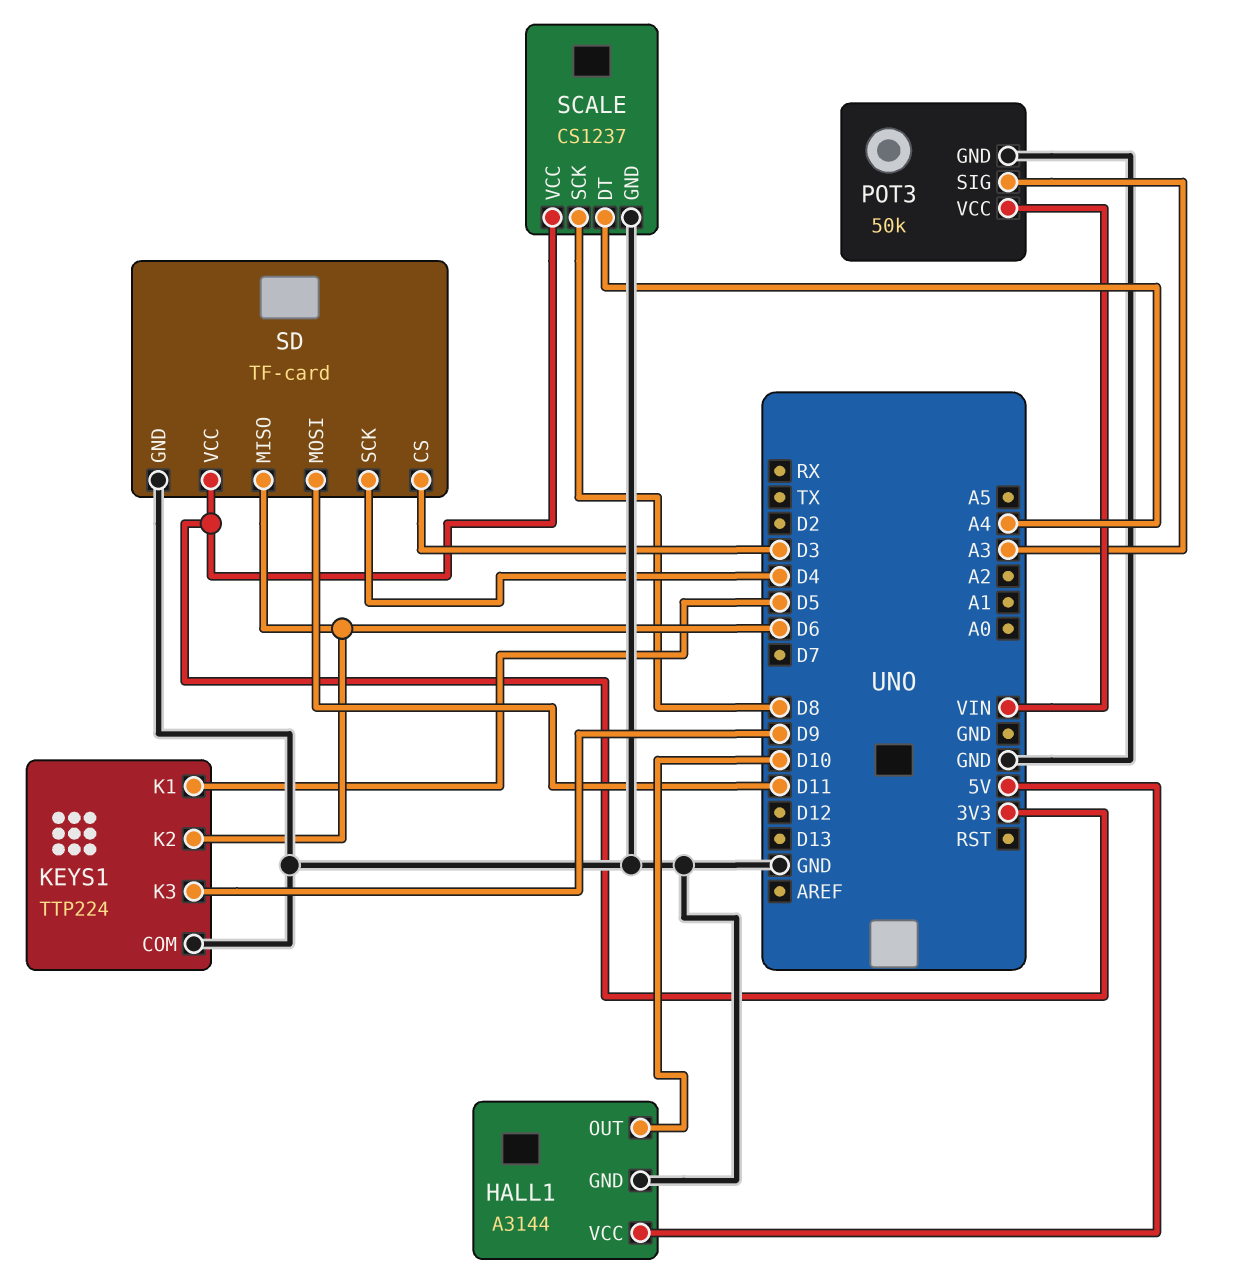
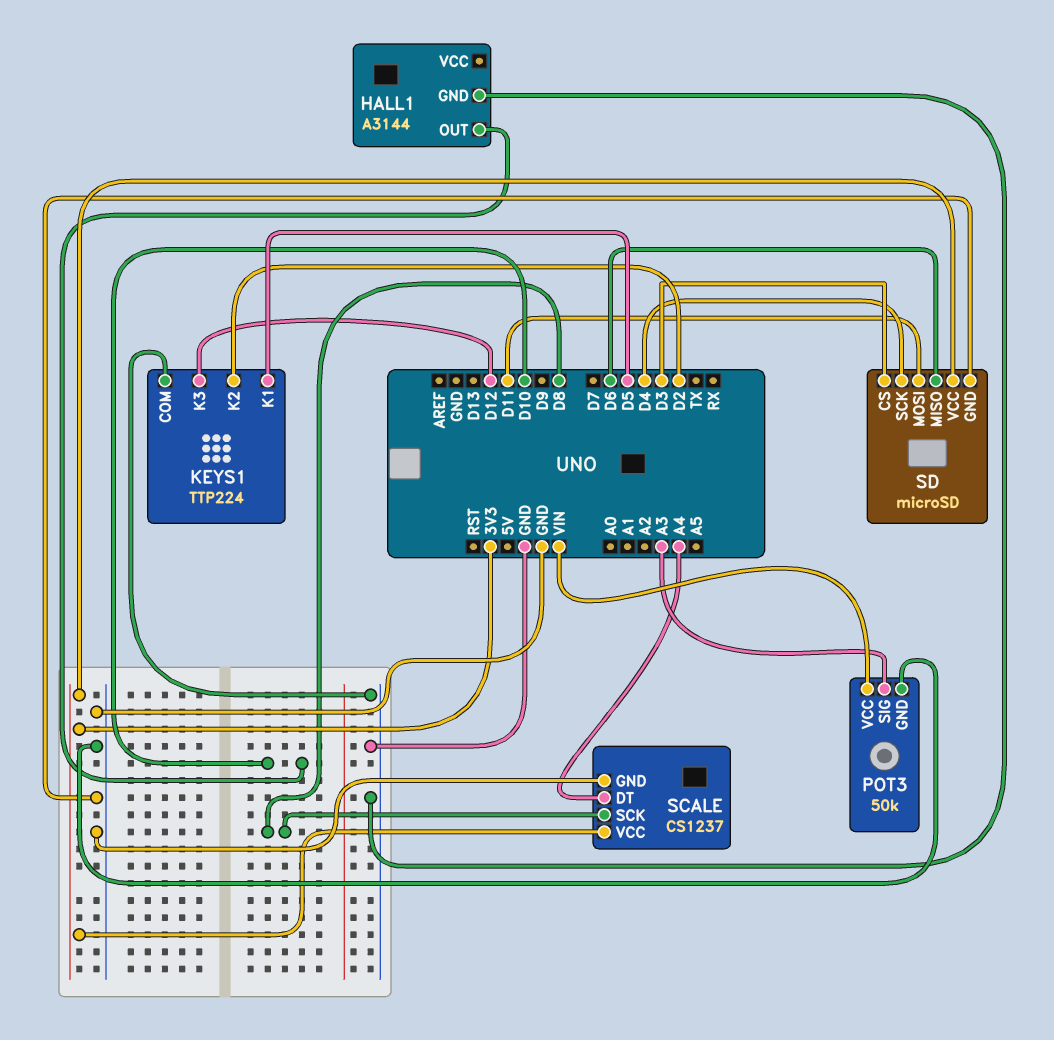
HALL1 pin VCC: 5V -> none
KEYS1 pin K2: D6 -> D2
KEYS1 pin K3: D9 -> D12
SD: TF-card -> microSD

